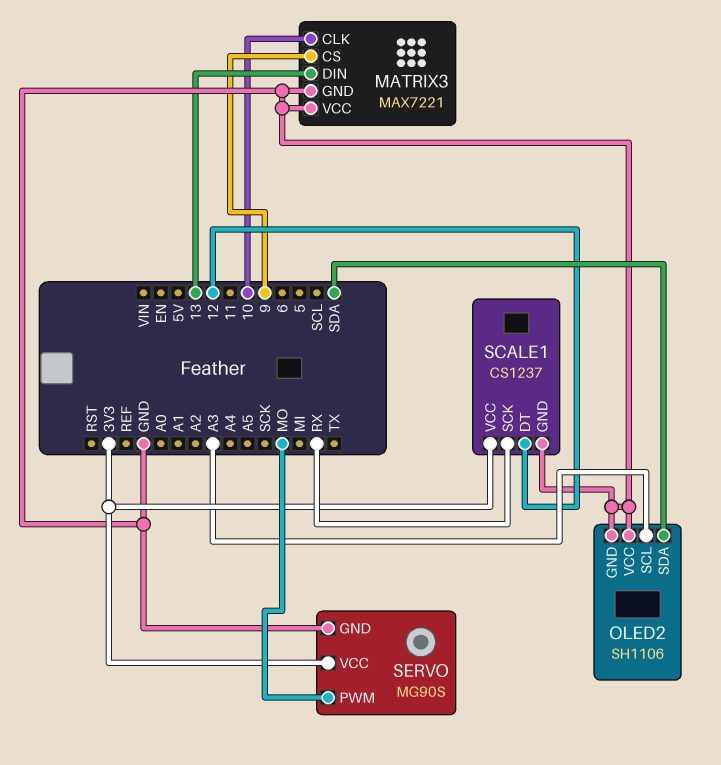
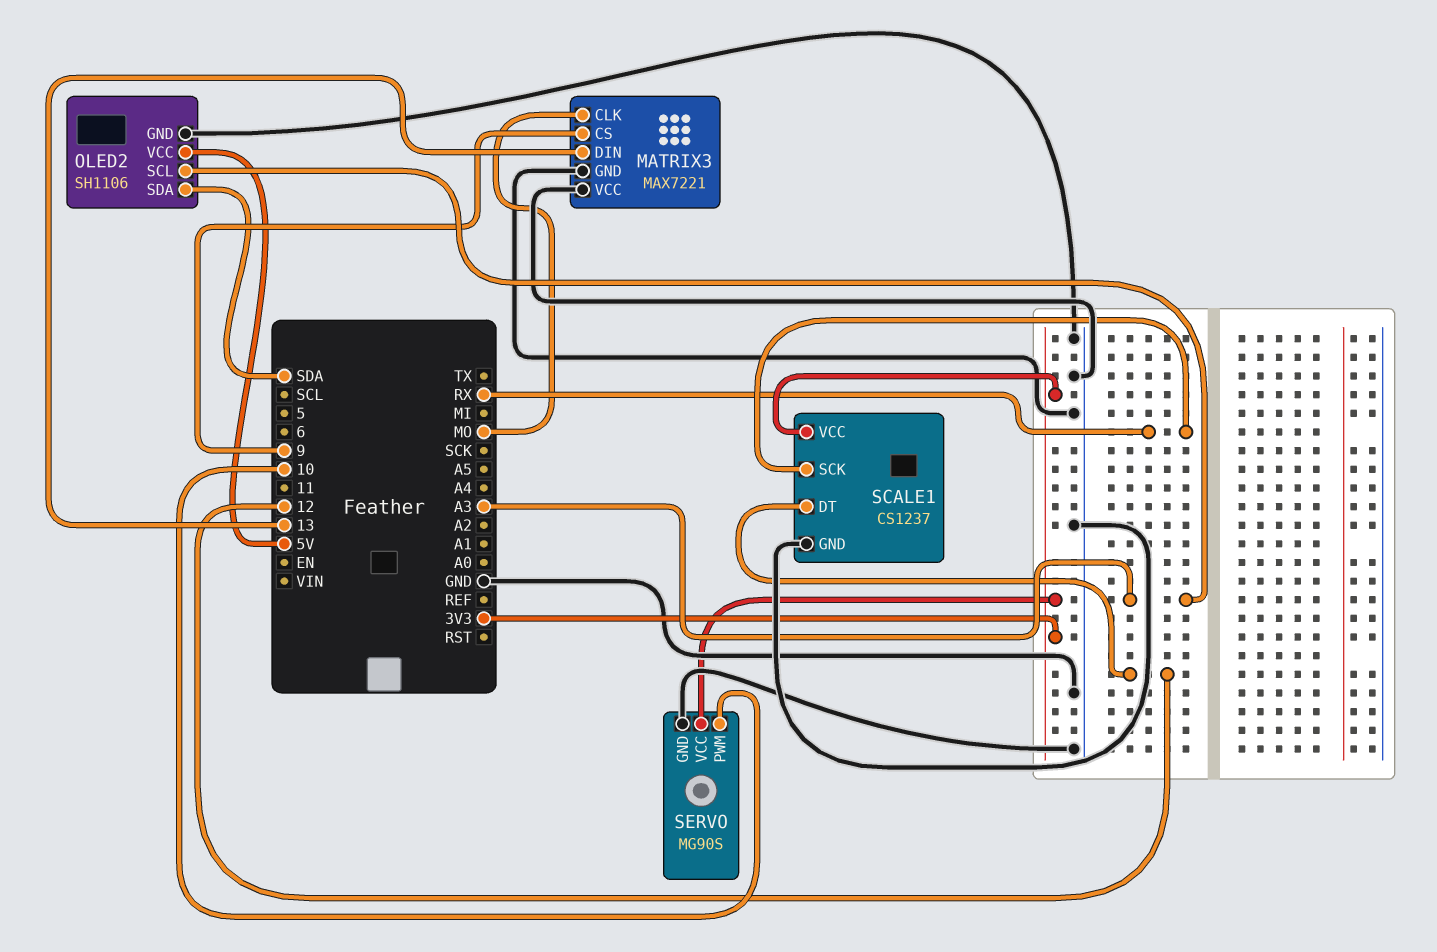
MATRIX3 pin CLK: 10 -> MO
OLED2 pin VCC: GND -> 5V
SERVO pin PWM: MO -> 10

